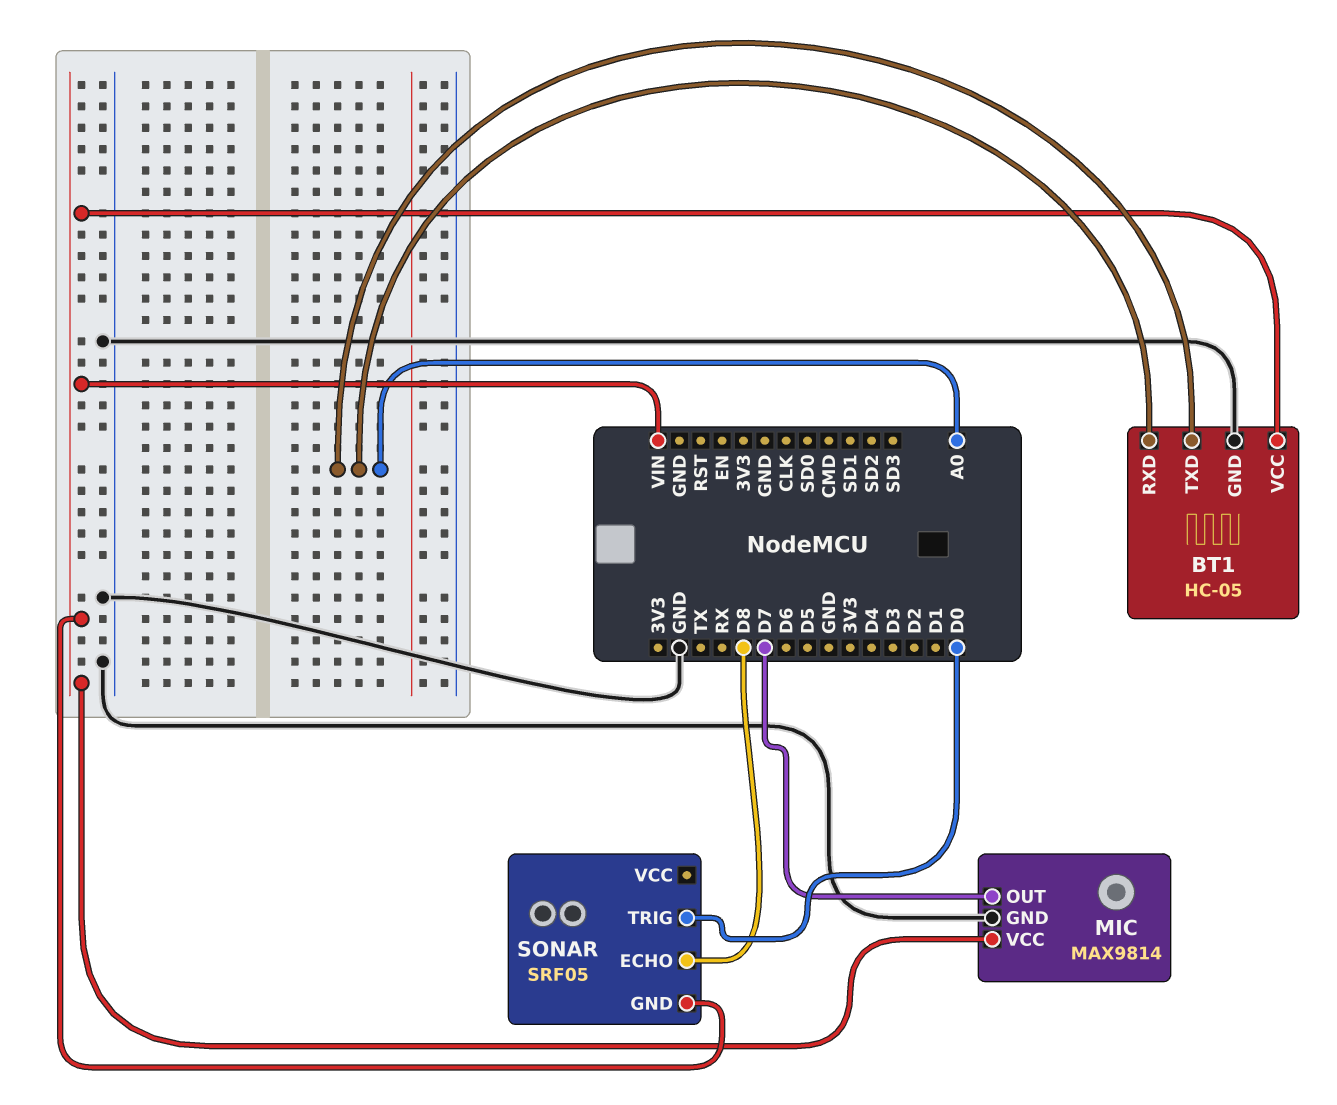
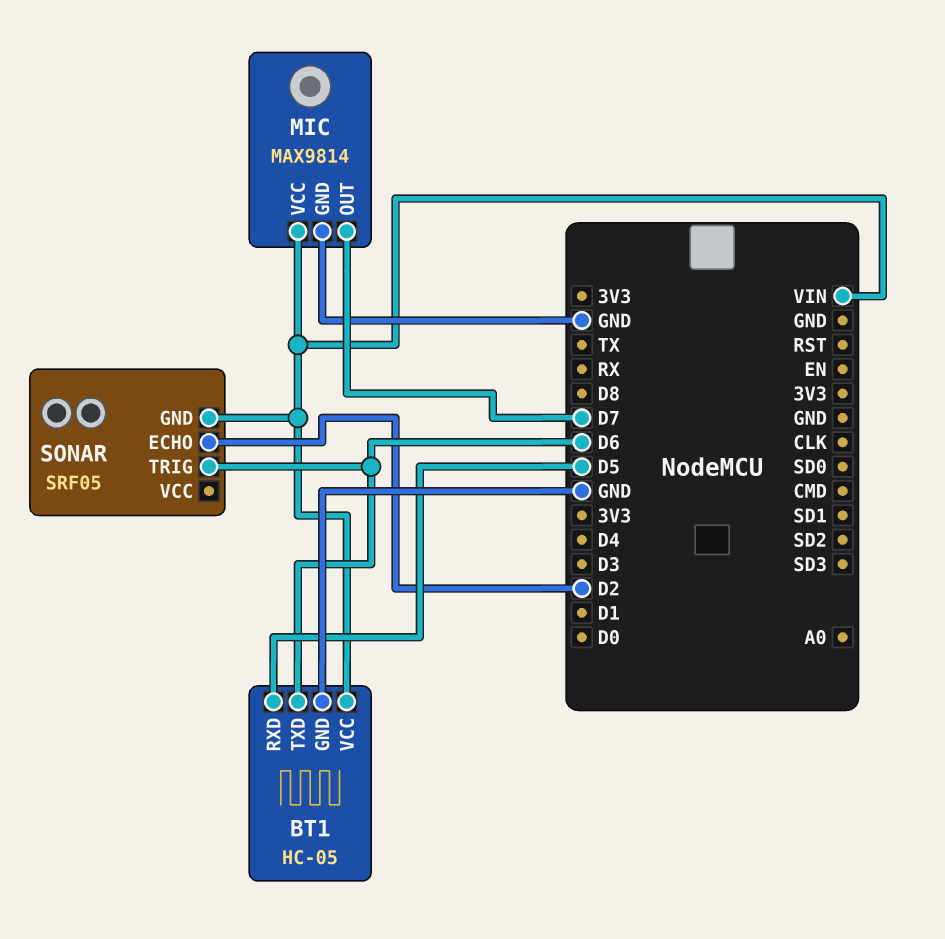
BT1 pin RXD: A0 -> D5
BT1 pin TXD: A0 -> D6
SONAR pin ECHO: D8 -> D2
SONAR pin TRIG: D0 -> D6

